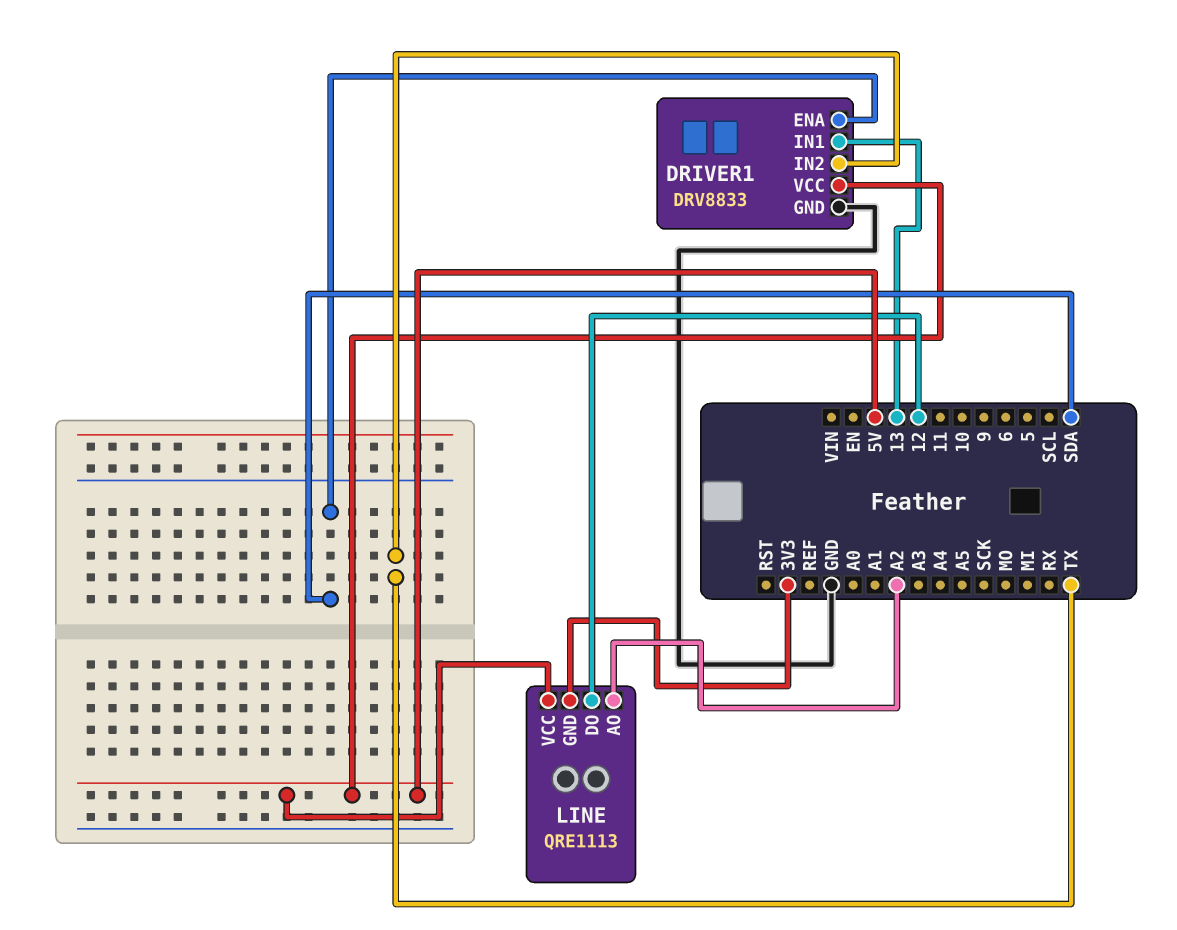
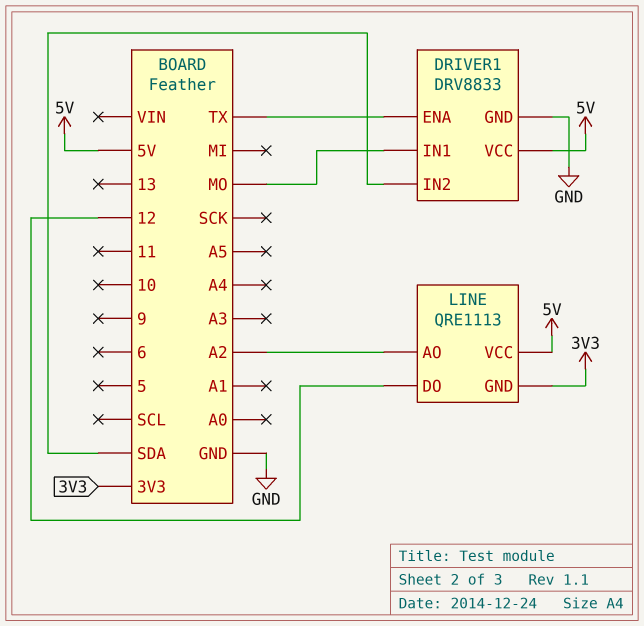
DRIVER1 pin ENA: SDA -> TX
DRIVER1 pin IN1: 13 -> MO
DRIVER1 pin IN2: TX -> SDA

